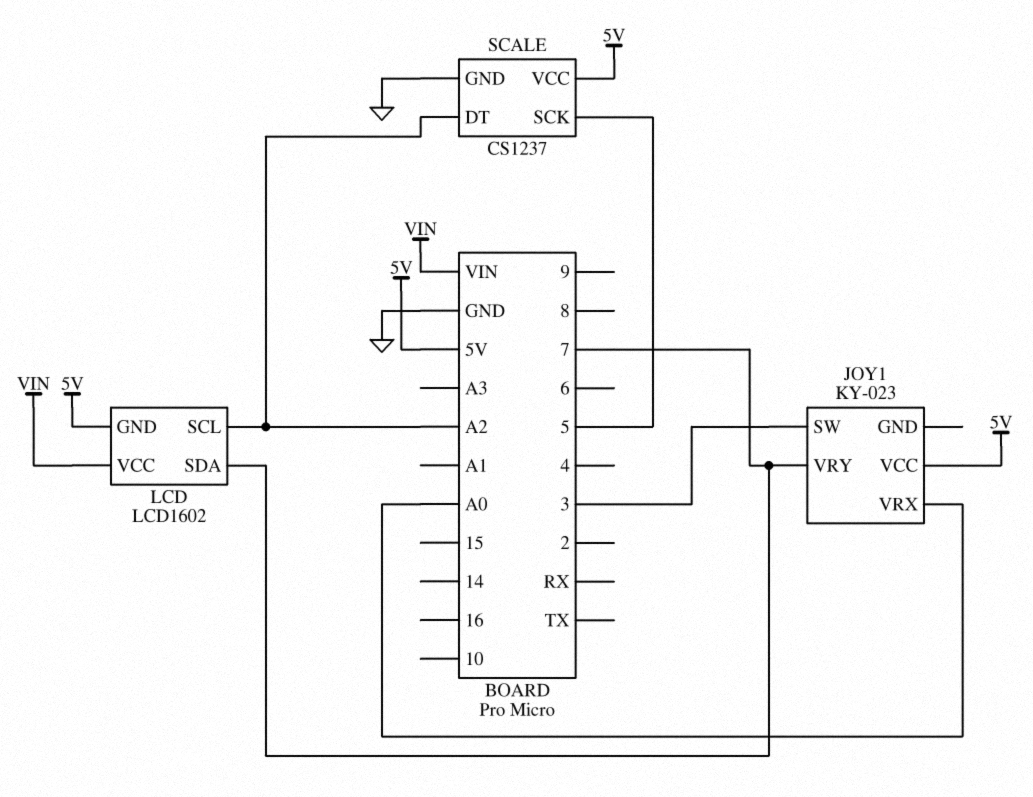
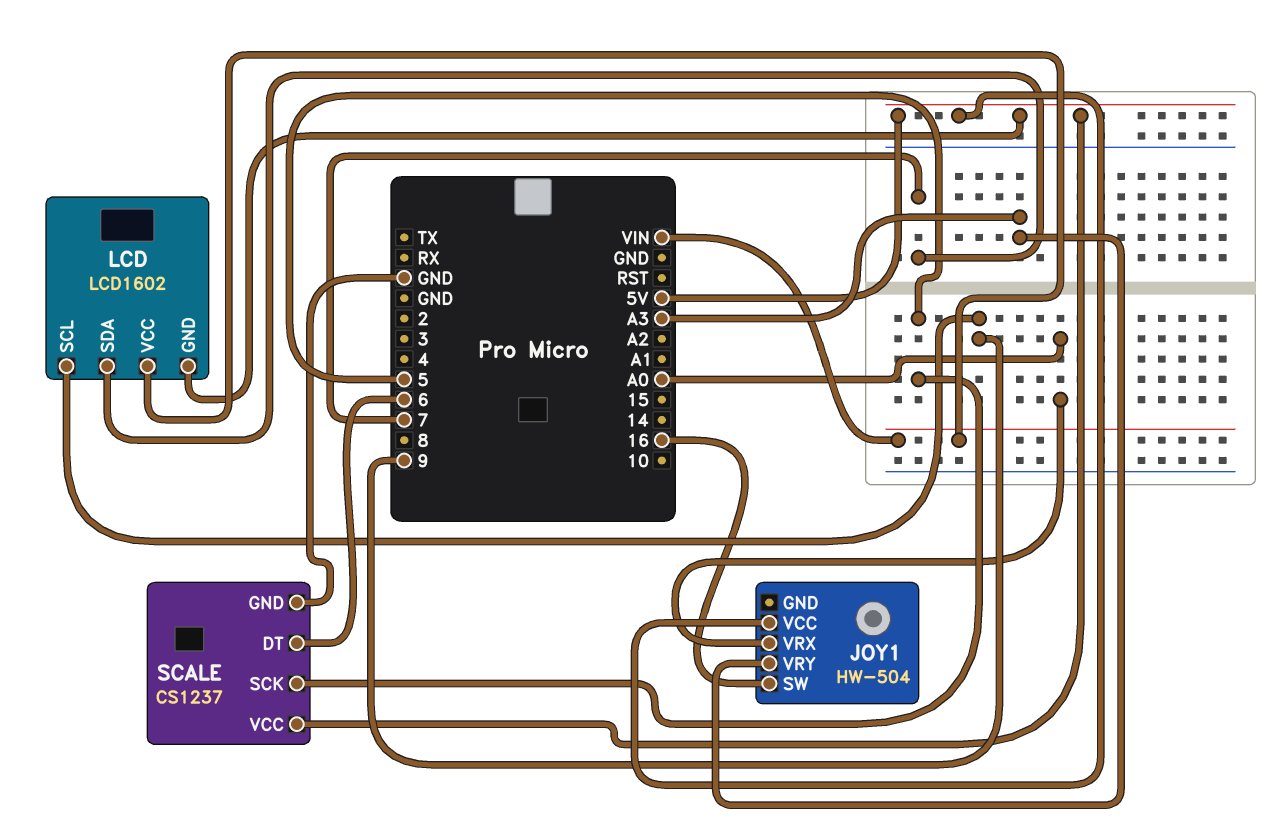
JOY1: KY-023 -> HW-504
JOY1 pin SW: 3 -> 16
JOY1 pin VRY: 7 -> A3
LCD pin SCL: A2 -> 9
SCALE pin DT: A2 -> 6

